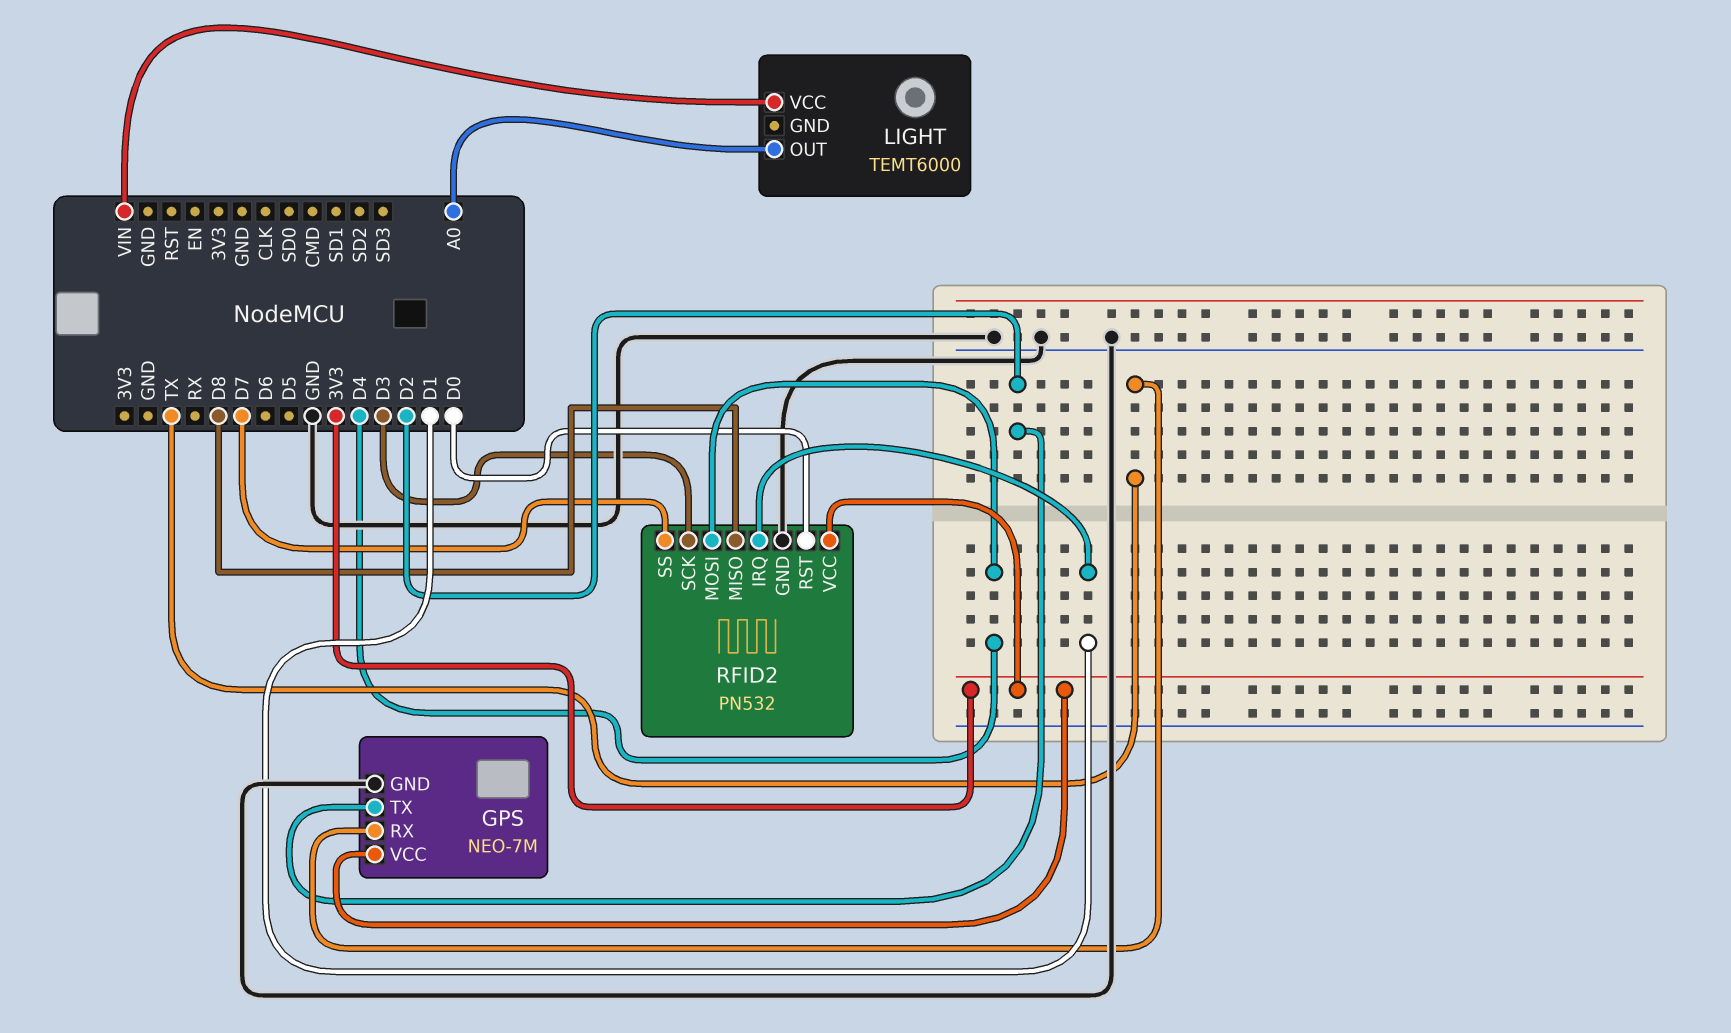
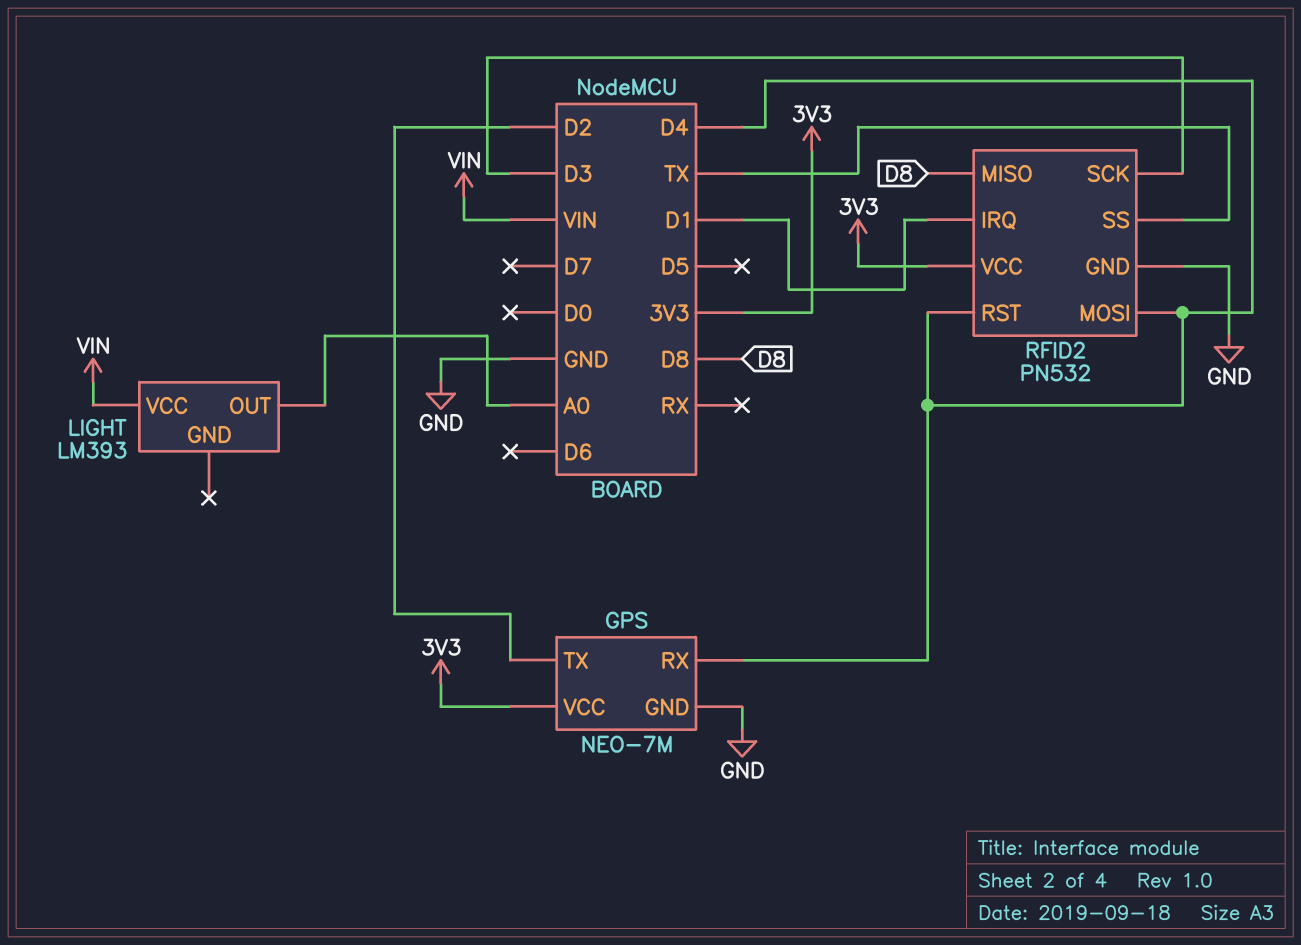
GPS pin RX: TX -> D4
LIGHT: TEMT6000 -> LM393
RFID2 pin RST: D0 -> D4
RFID2 pin SS: D7 -> TX

